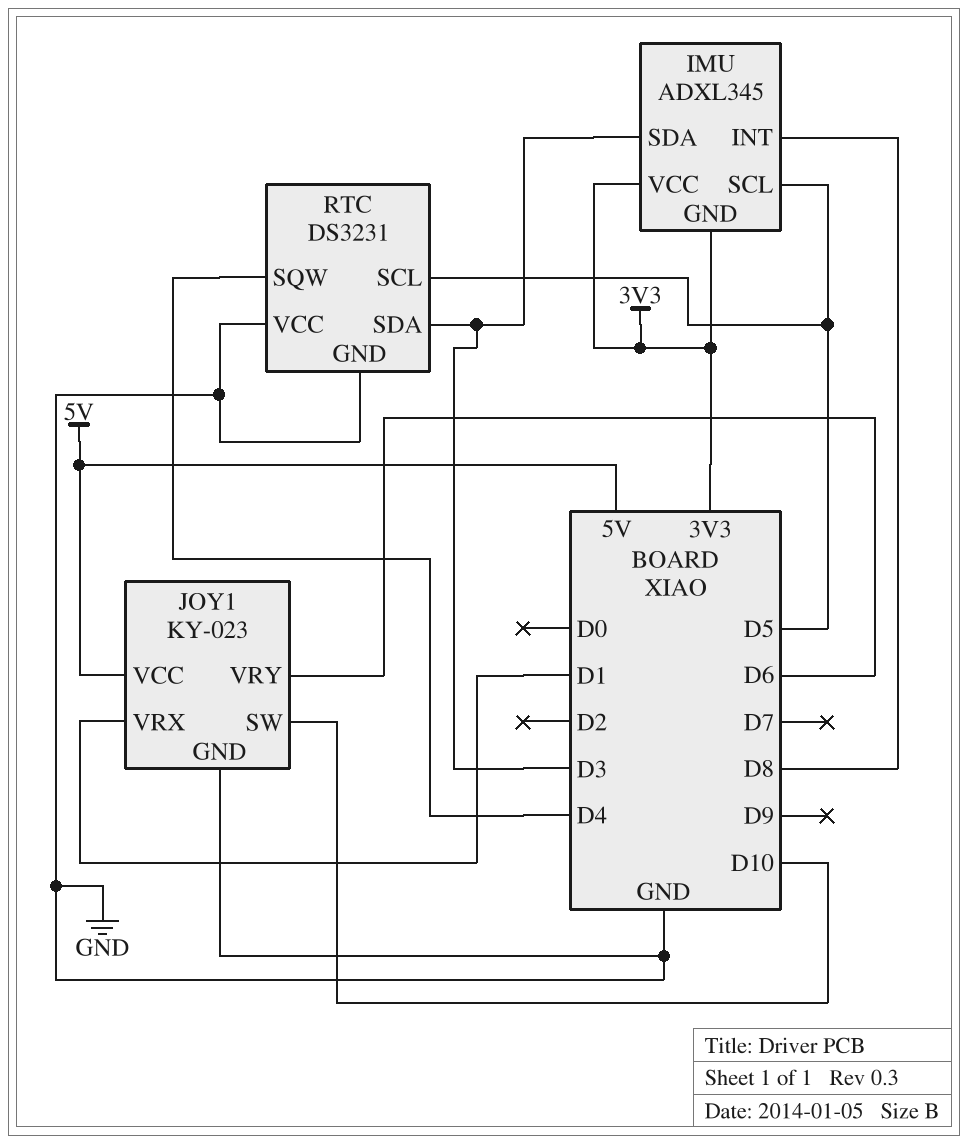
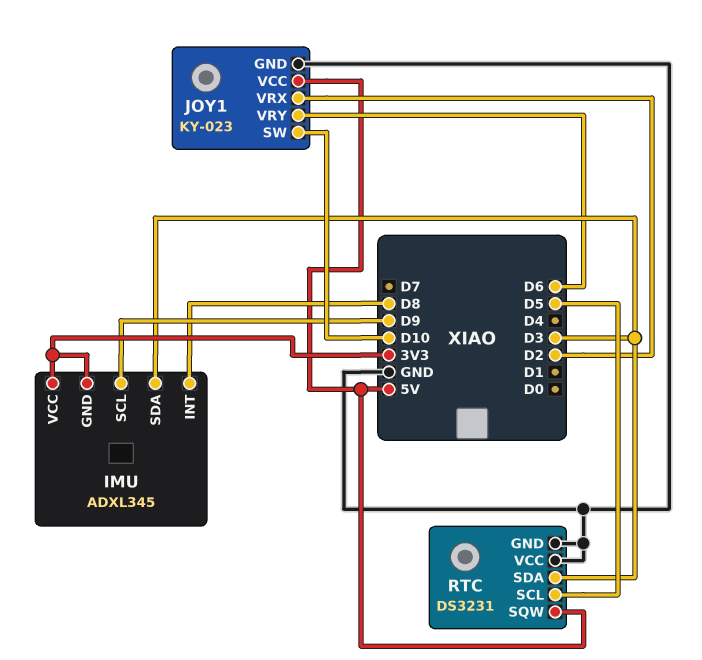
IMU pin SCL: D5 -> D9
JOY1 pin VRX: D1 -> D2
RTC pin SQW: D4 -> 5V

